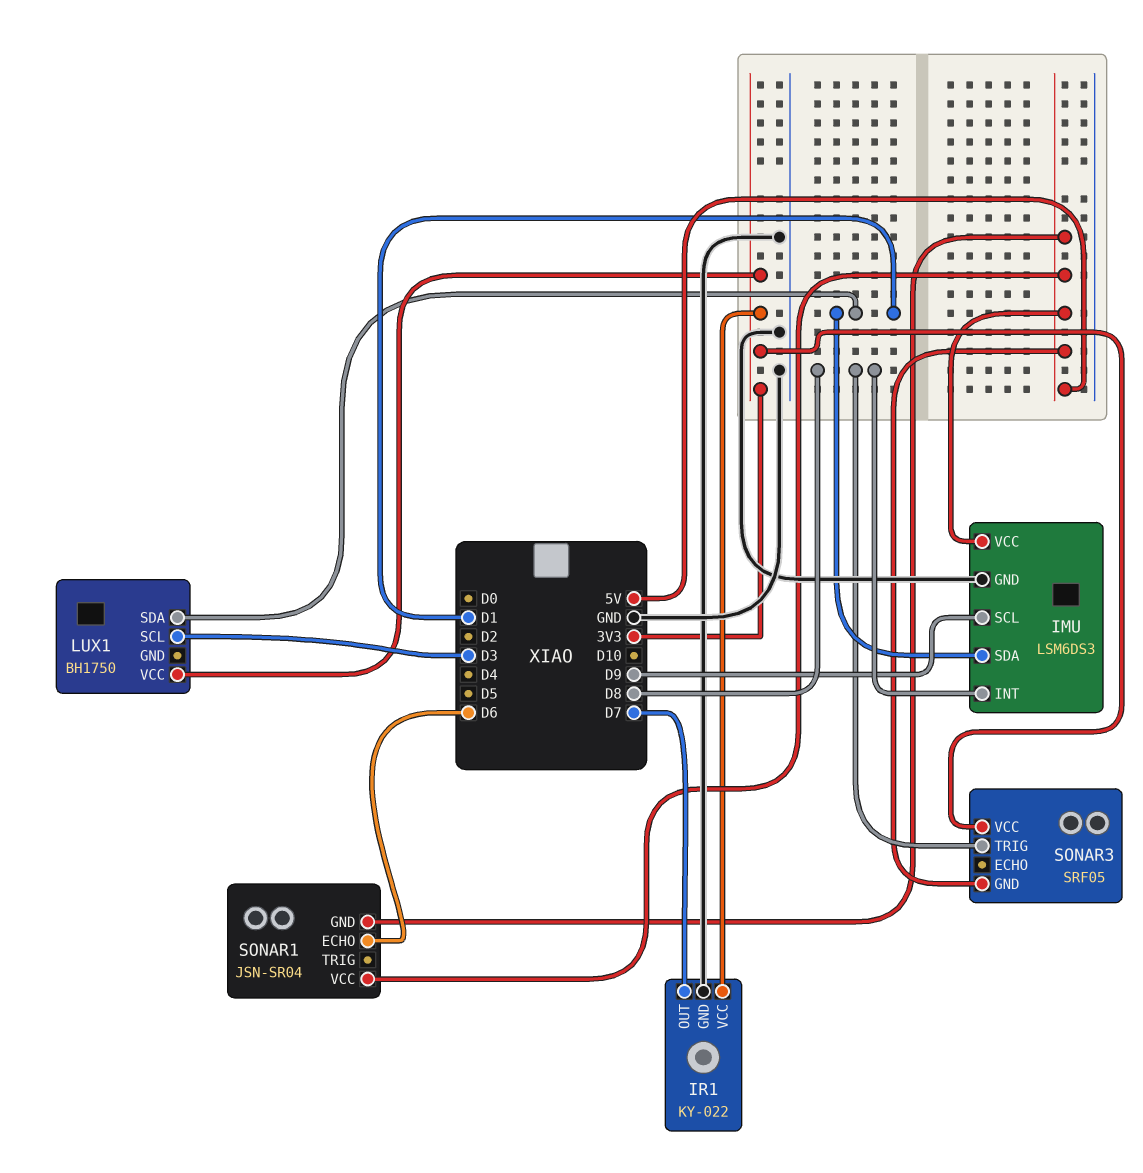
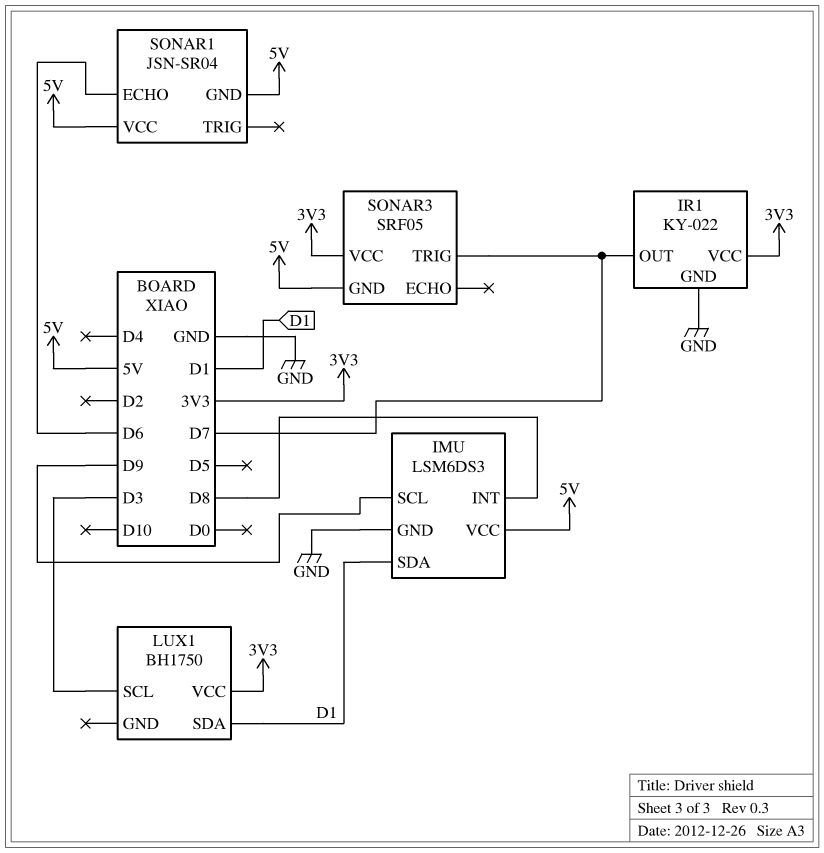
SONAR3 pin TRIG: D8 -> D7

